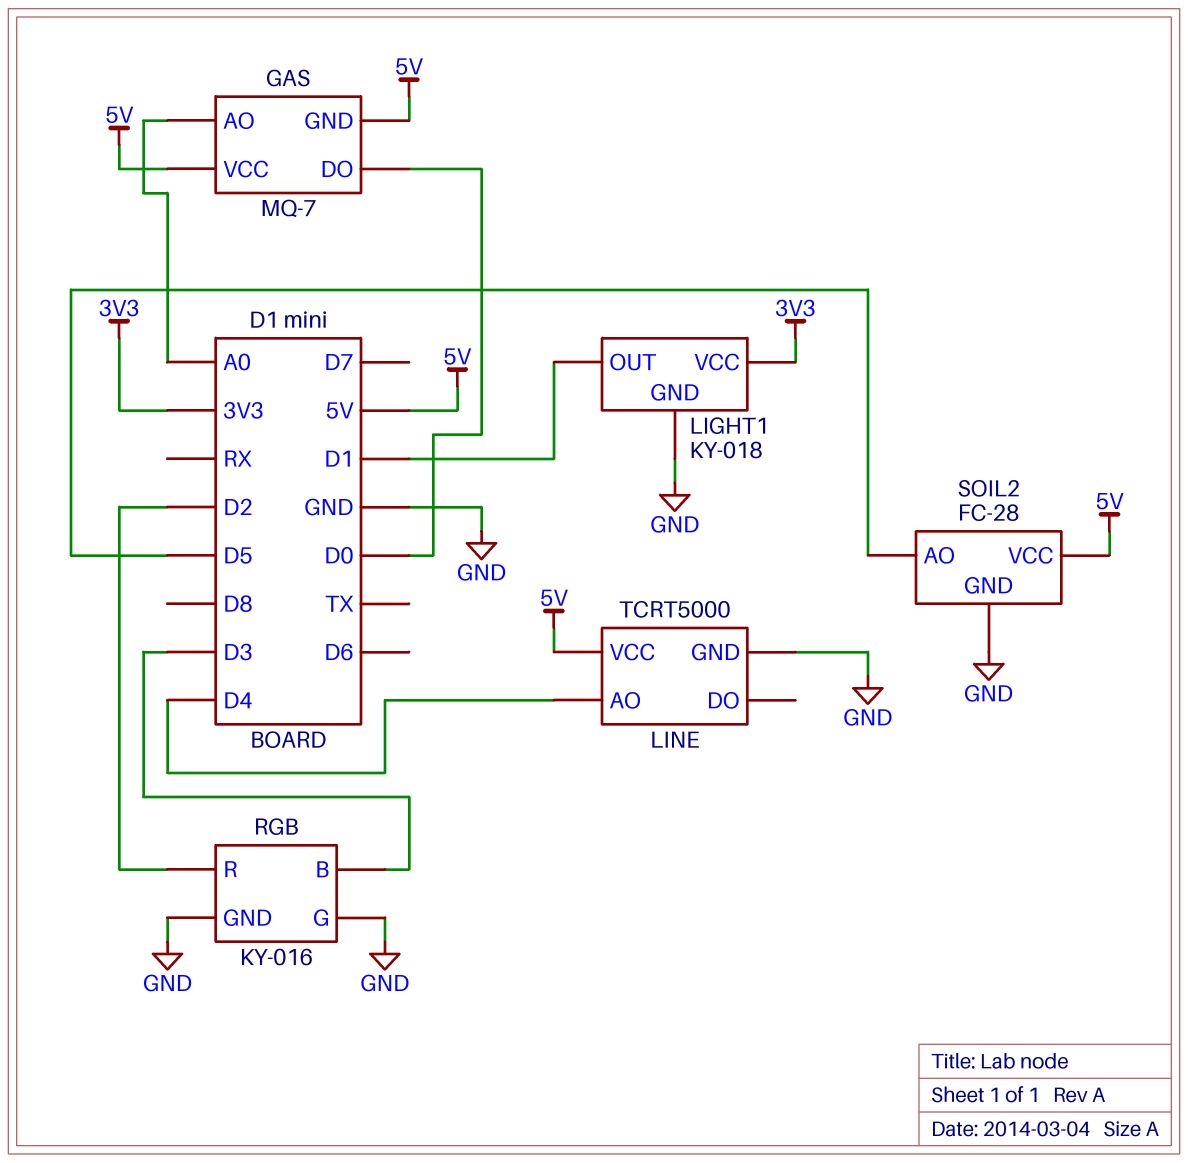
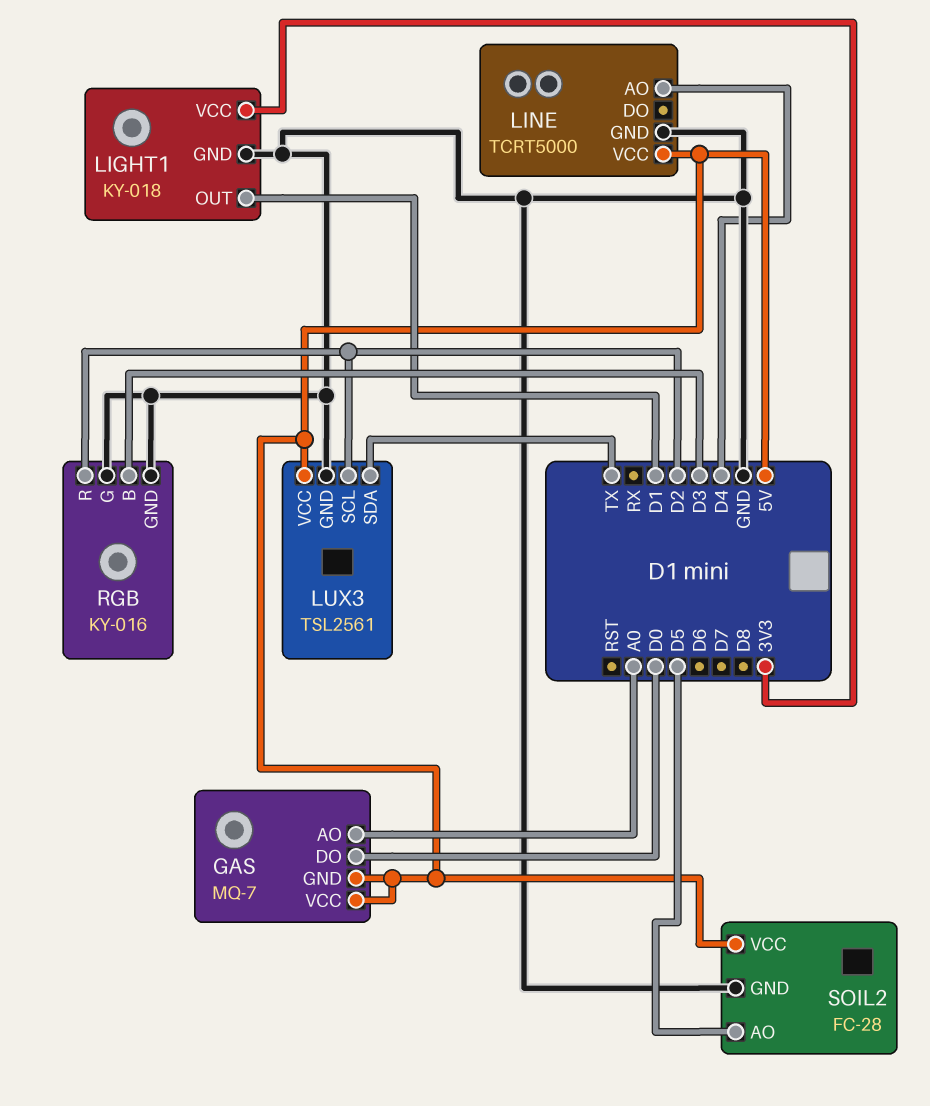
LUX3: none -> TSL2561
LUX3 pin GND: none -> GND
LUX3 pin SCL: none -> D2
LUX3 pin SDA: none -> TX
LUX3 pin VCC: none -> 5V

